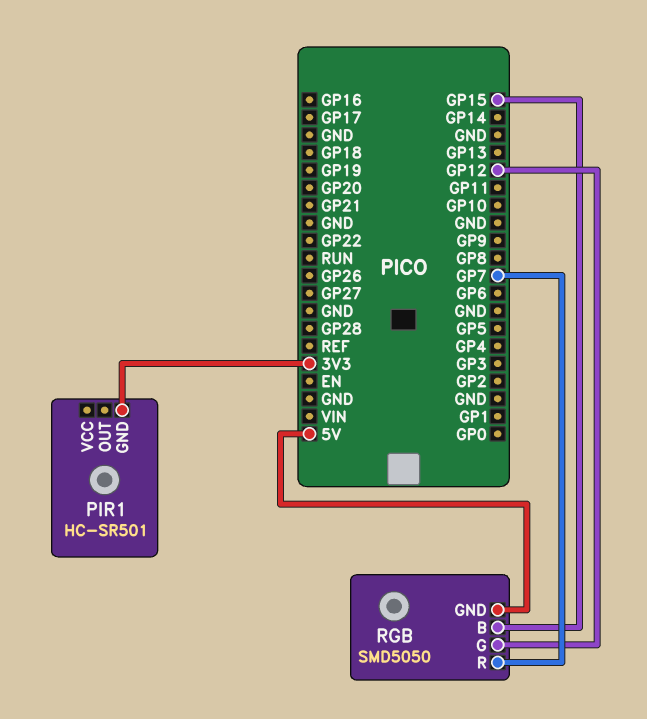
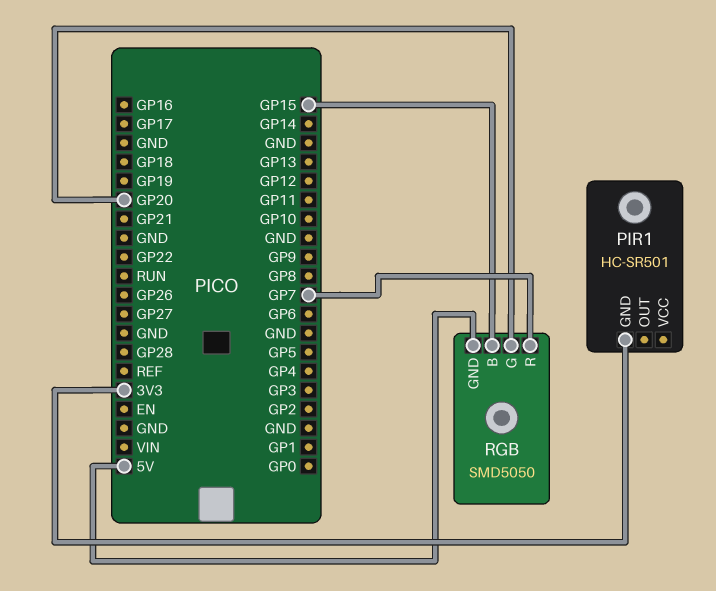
RGB pin G: GP12 -> GP20

